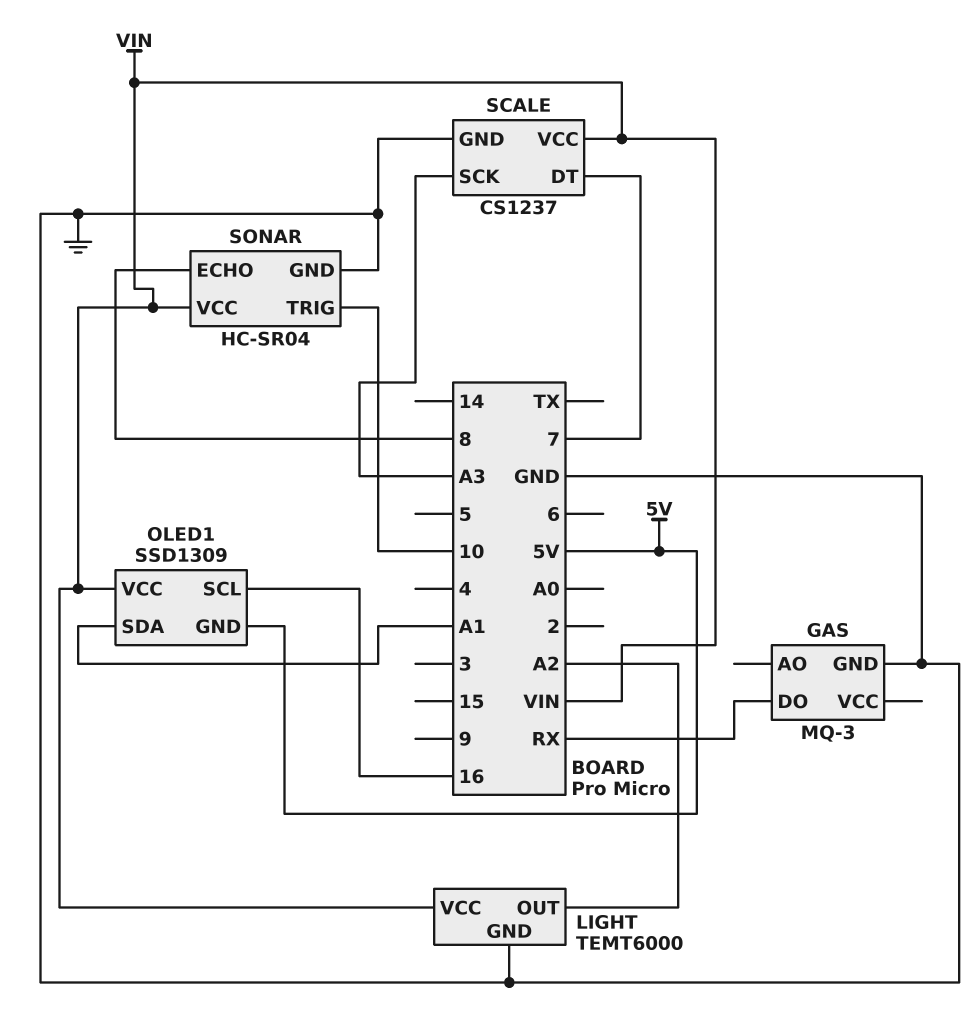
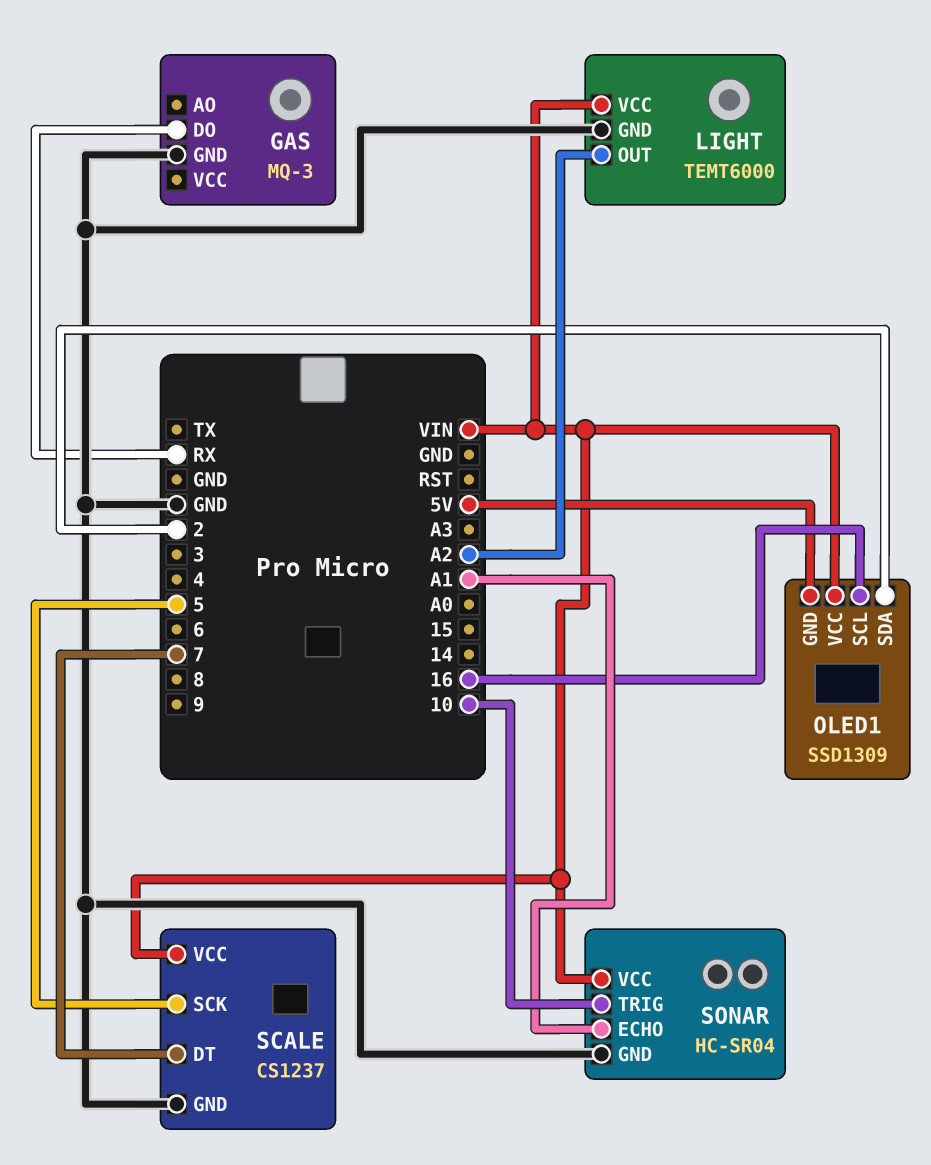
OLED1 pin SDA: A1 -> 2
SCALE pin SCK: A3 -> 5
SONAR pin ECHO: 8 -> A1

